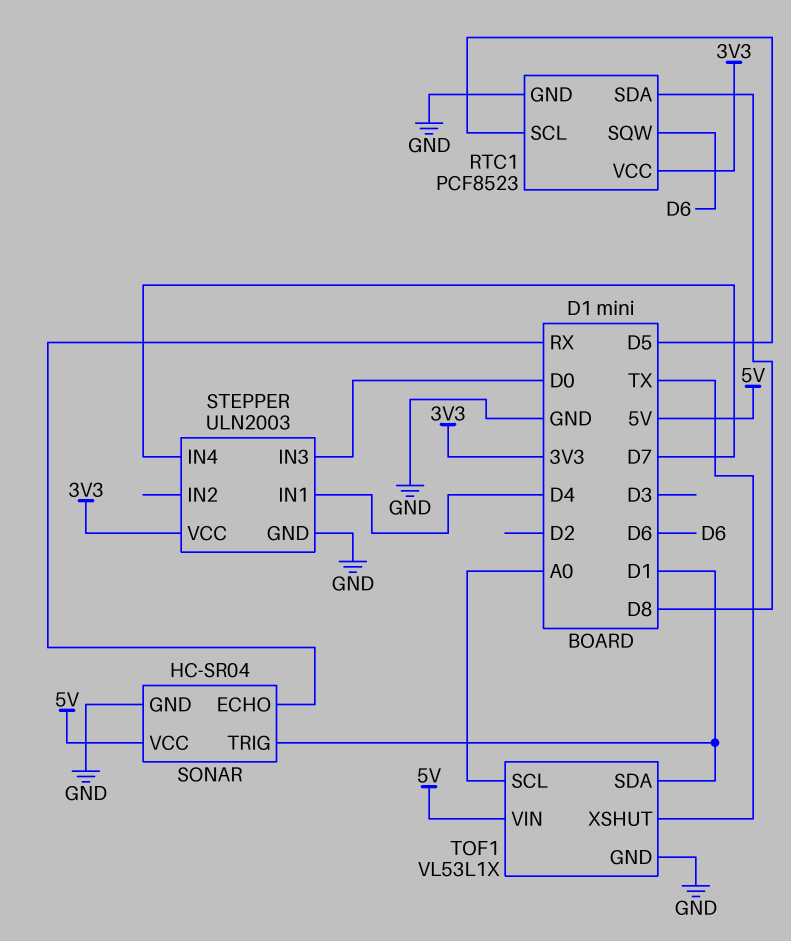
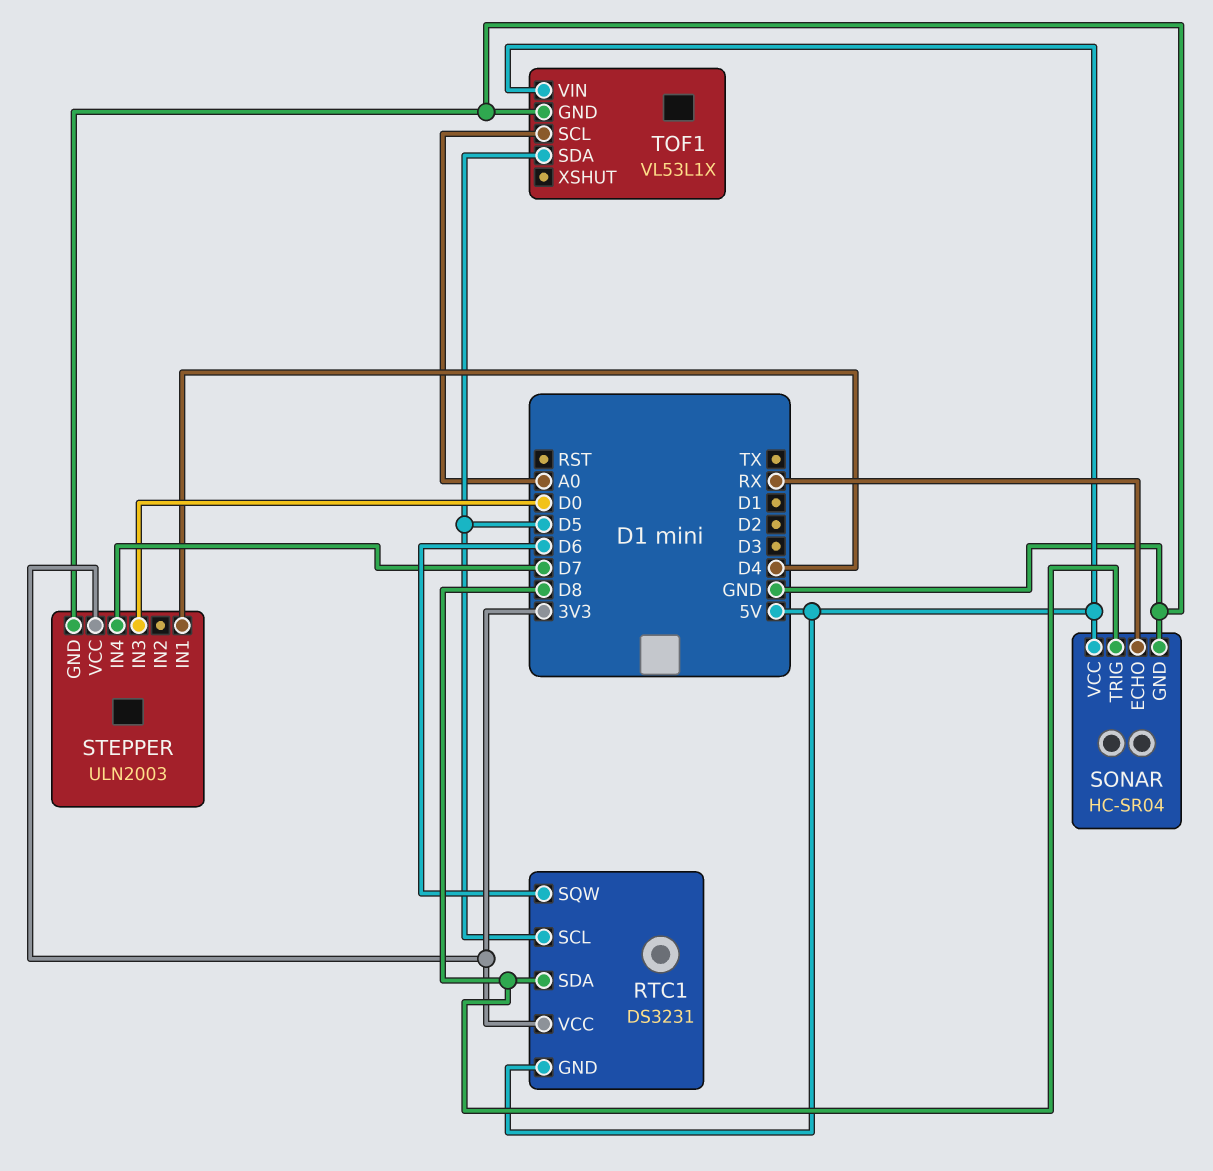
RTC1: PCF8523 -> DS3231
RTC1 pin GND: GND -> 5V
SONAR pin TRIG: D1 -> D8
TOF1 pin SDA: D1 -> D5
TOF1 pin XSHUT: TX -> none

